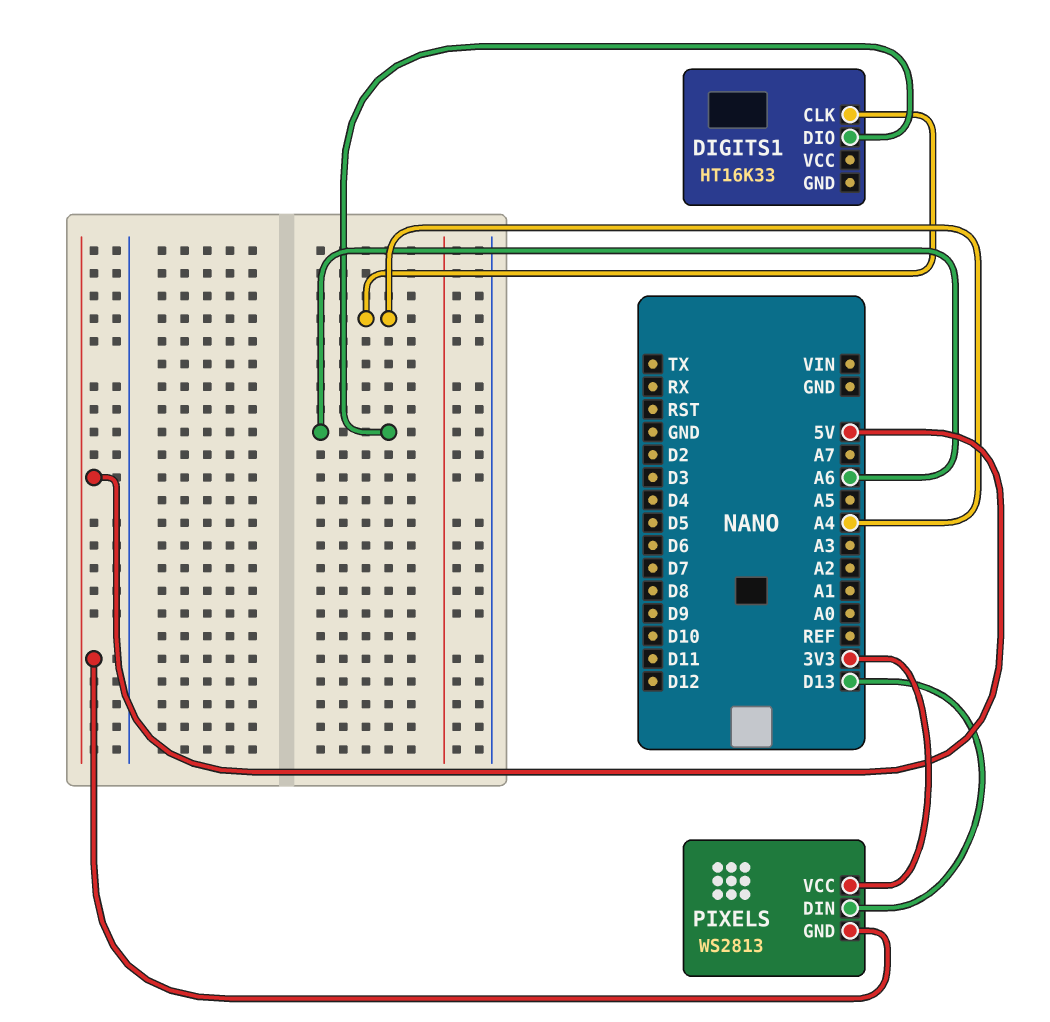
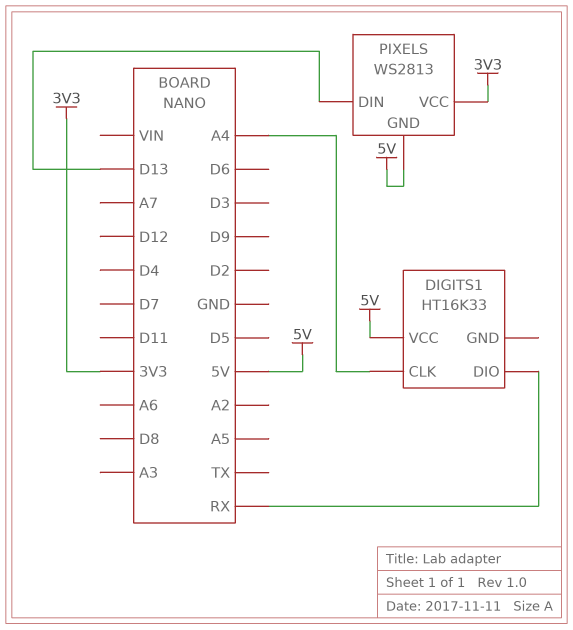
DIGITS1 pin DIO: A6 -> RX
DIGITS1 pin VCC: none -> 5V

